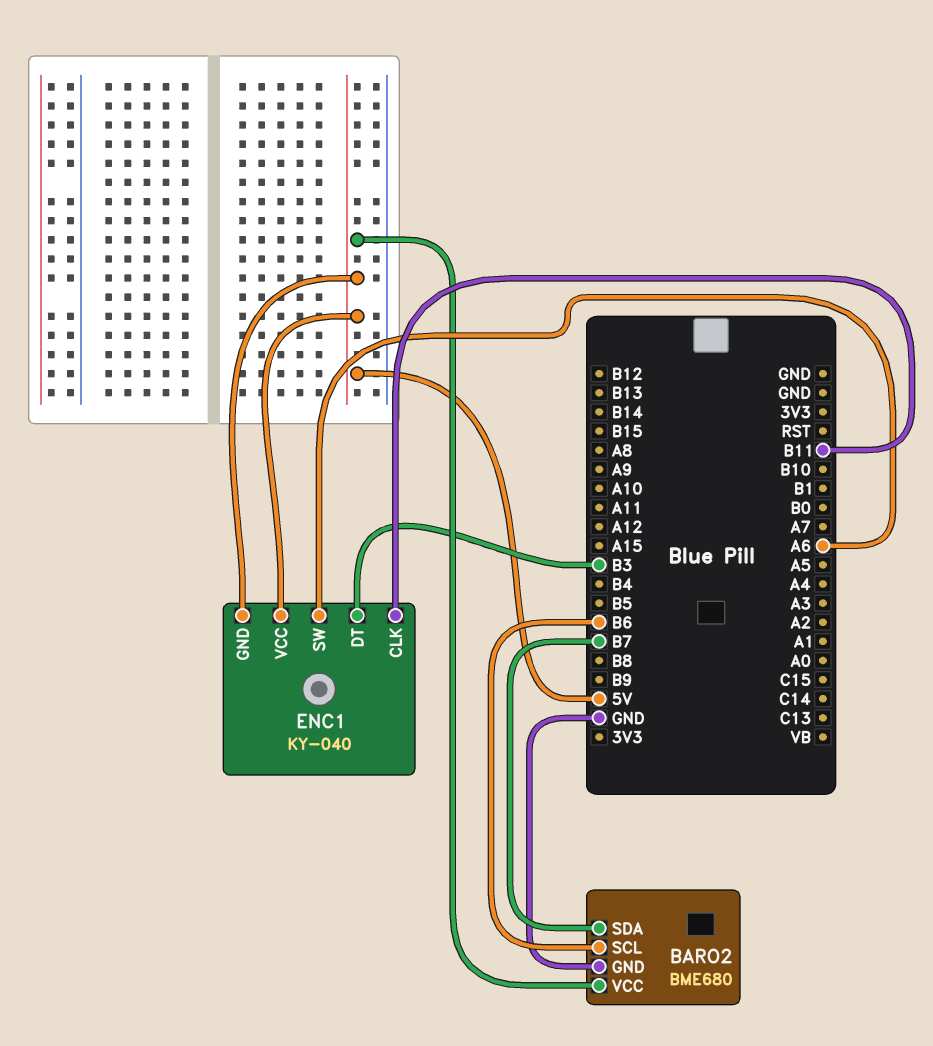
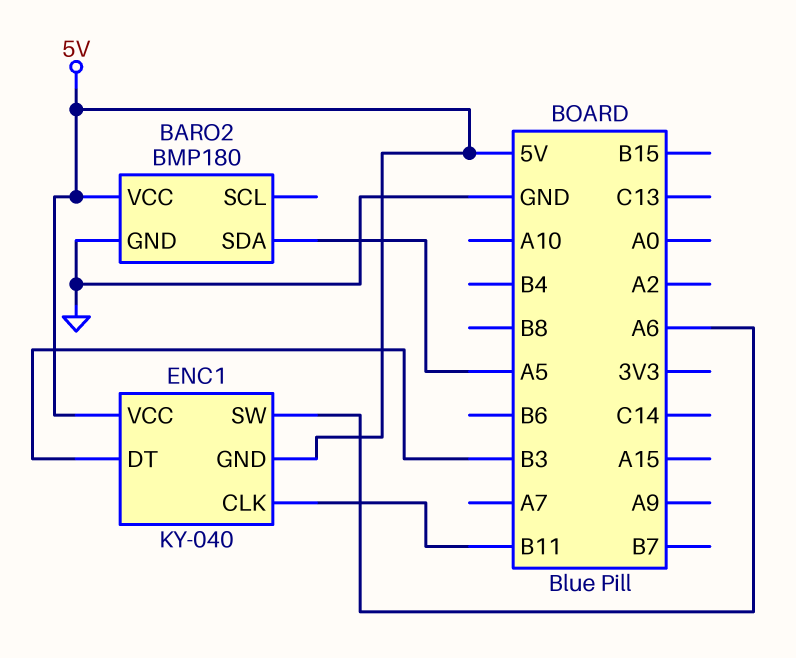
BARO2: BME680 -> BMP180
BARO2 pin SCL: B6 -> none
BARO2 pin SDA: B7 -> A5

